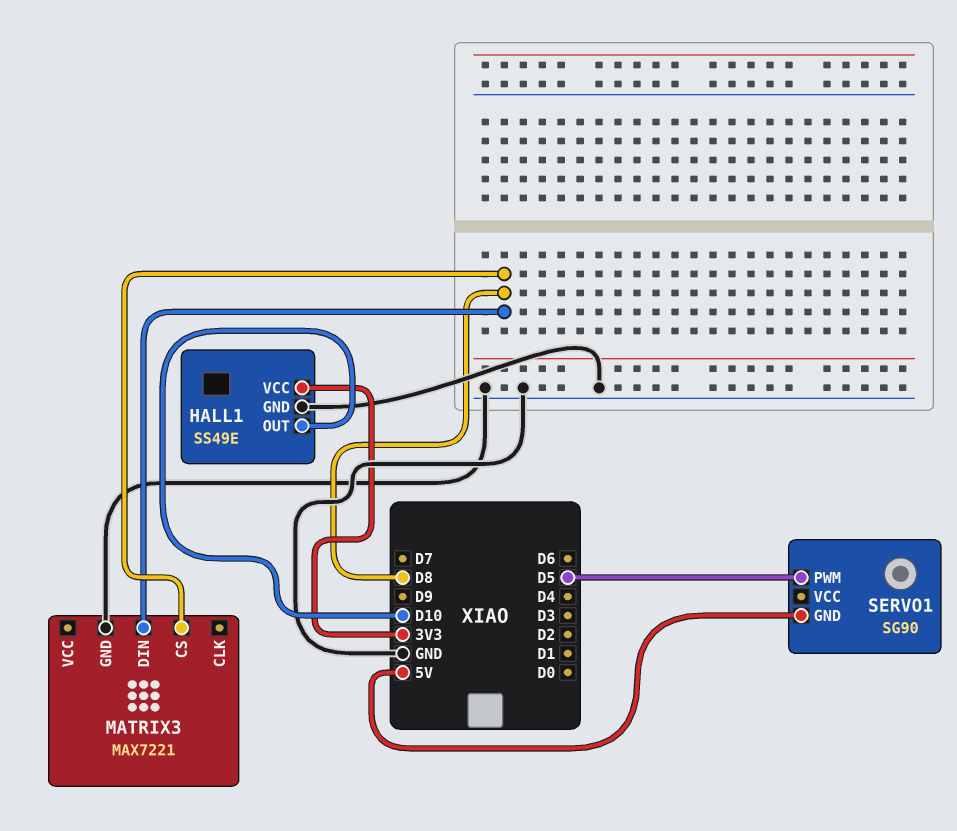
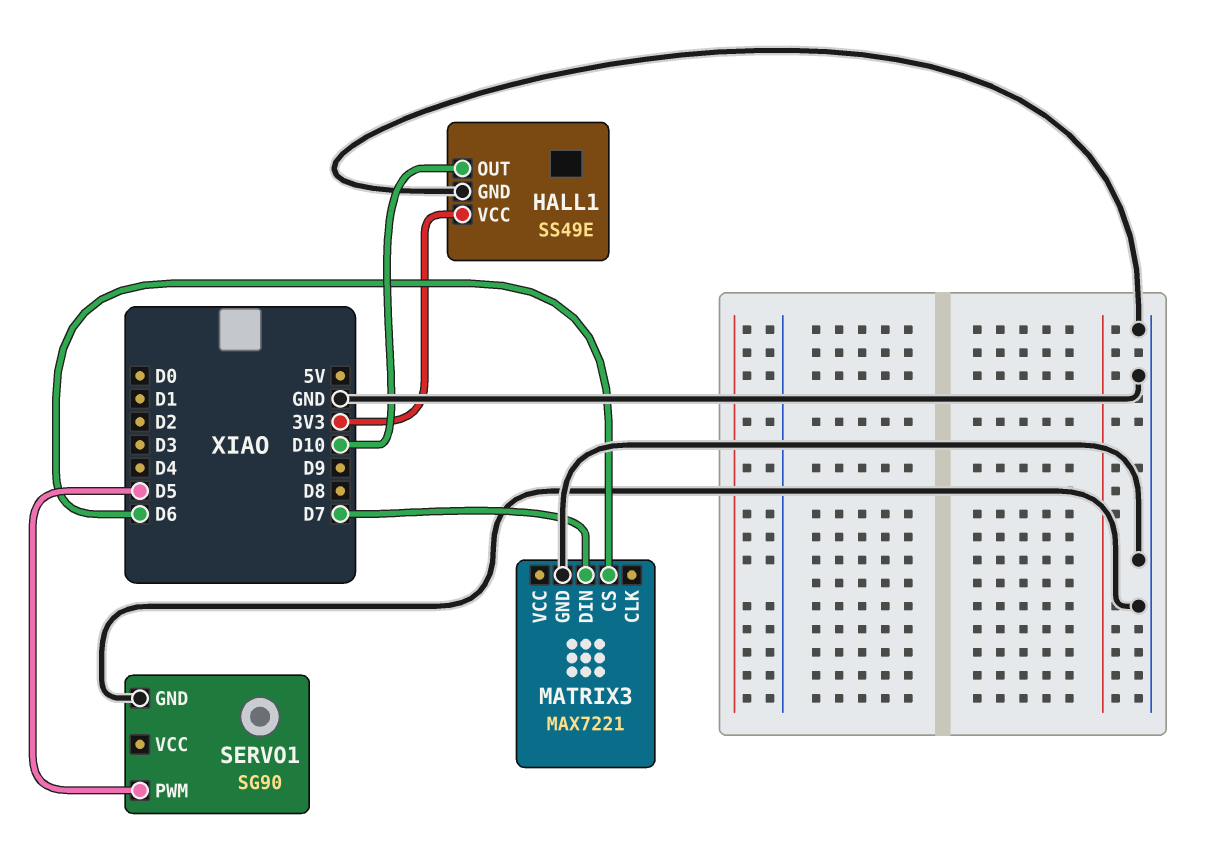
MATRIX3 pin CS: D8 -> D6
MATRIX3 pin DIN: D8 -> D7
SERVO1 pin GND: 5V -> GND

